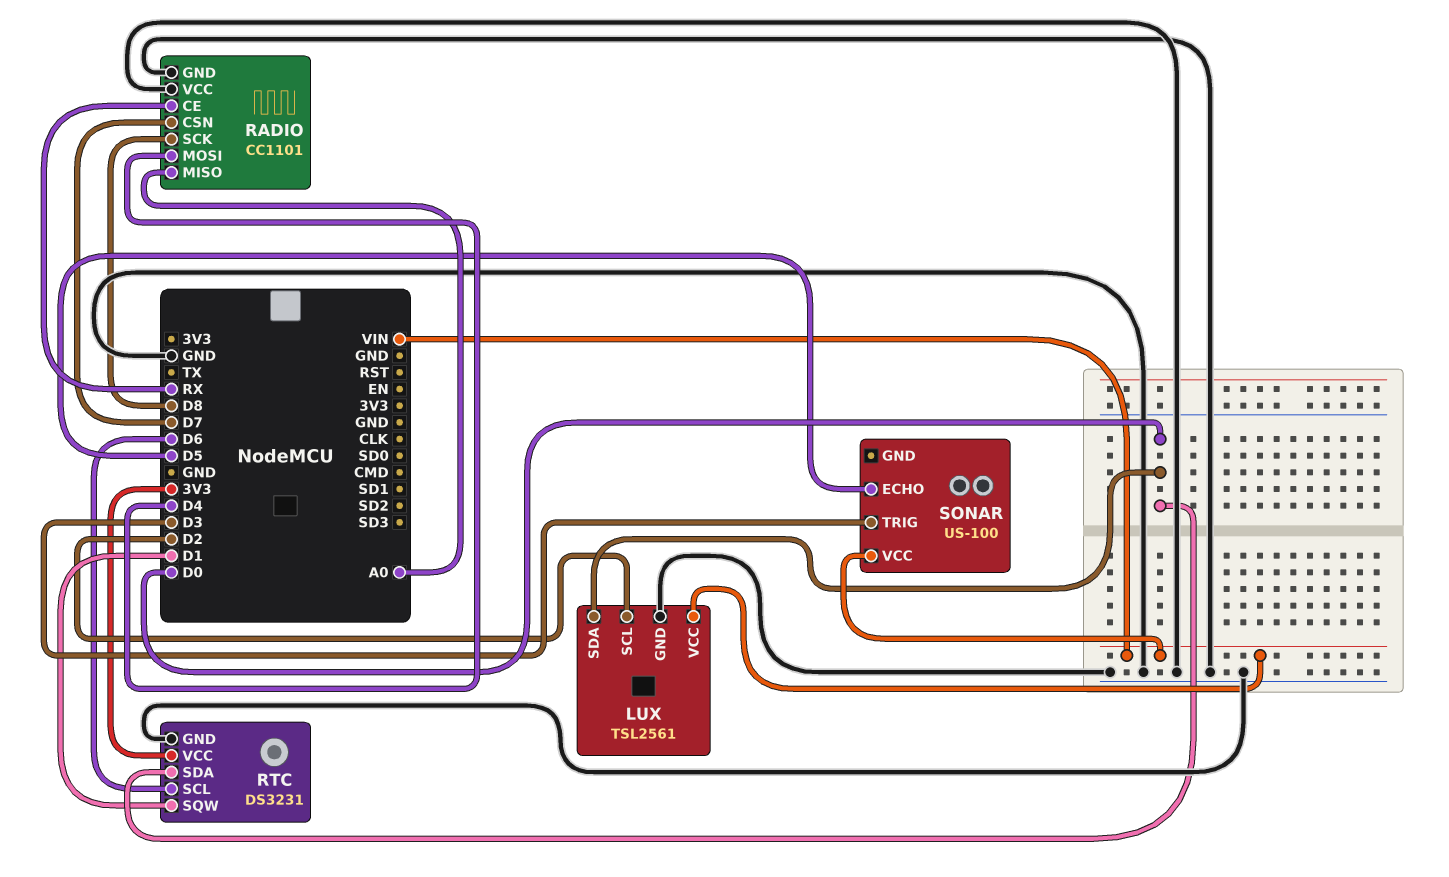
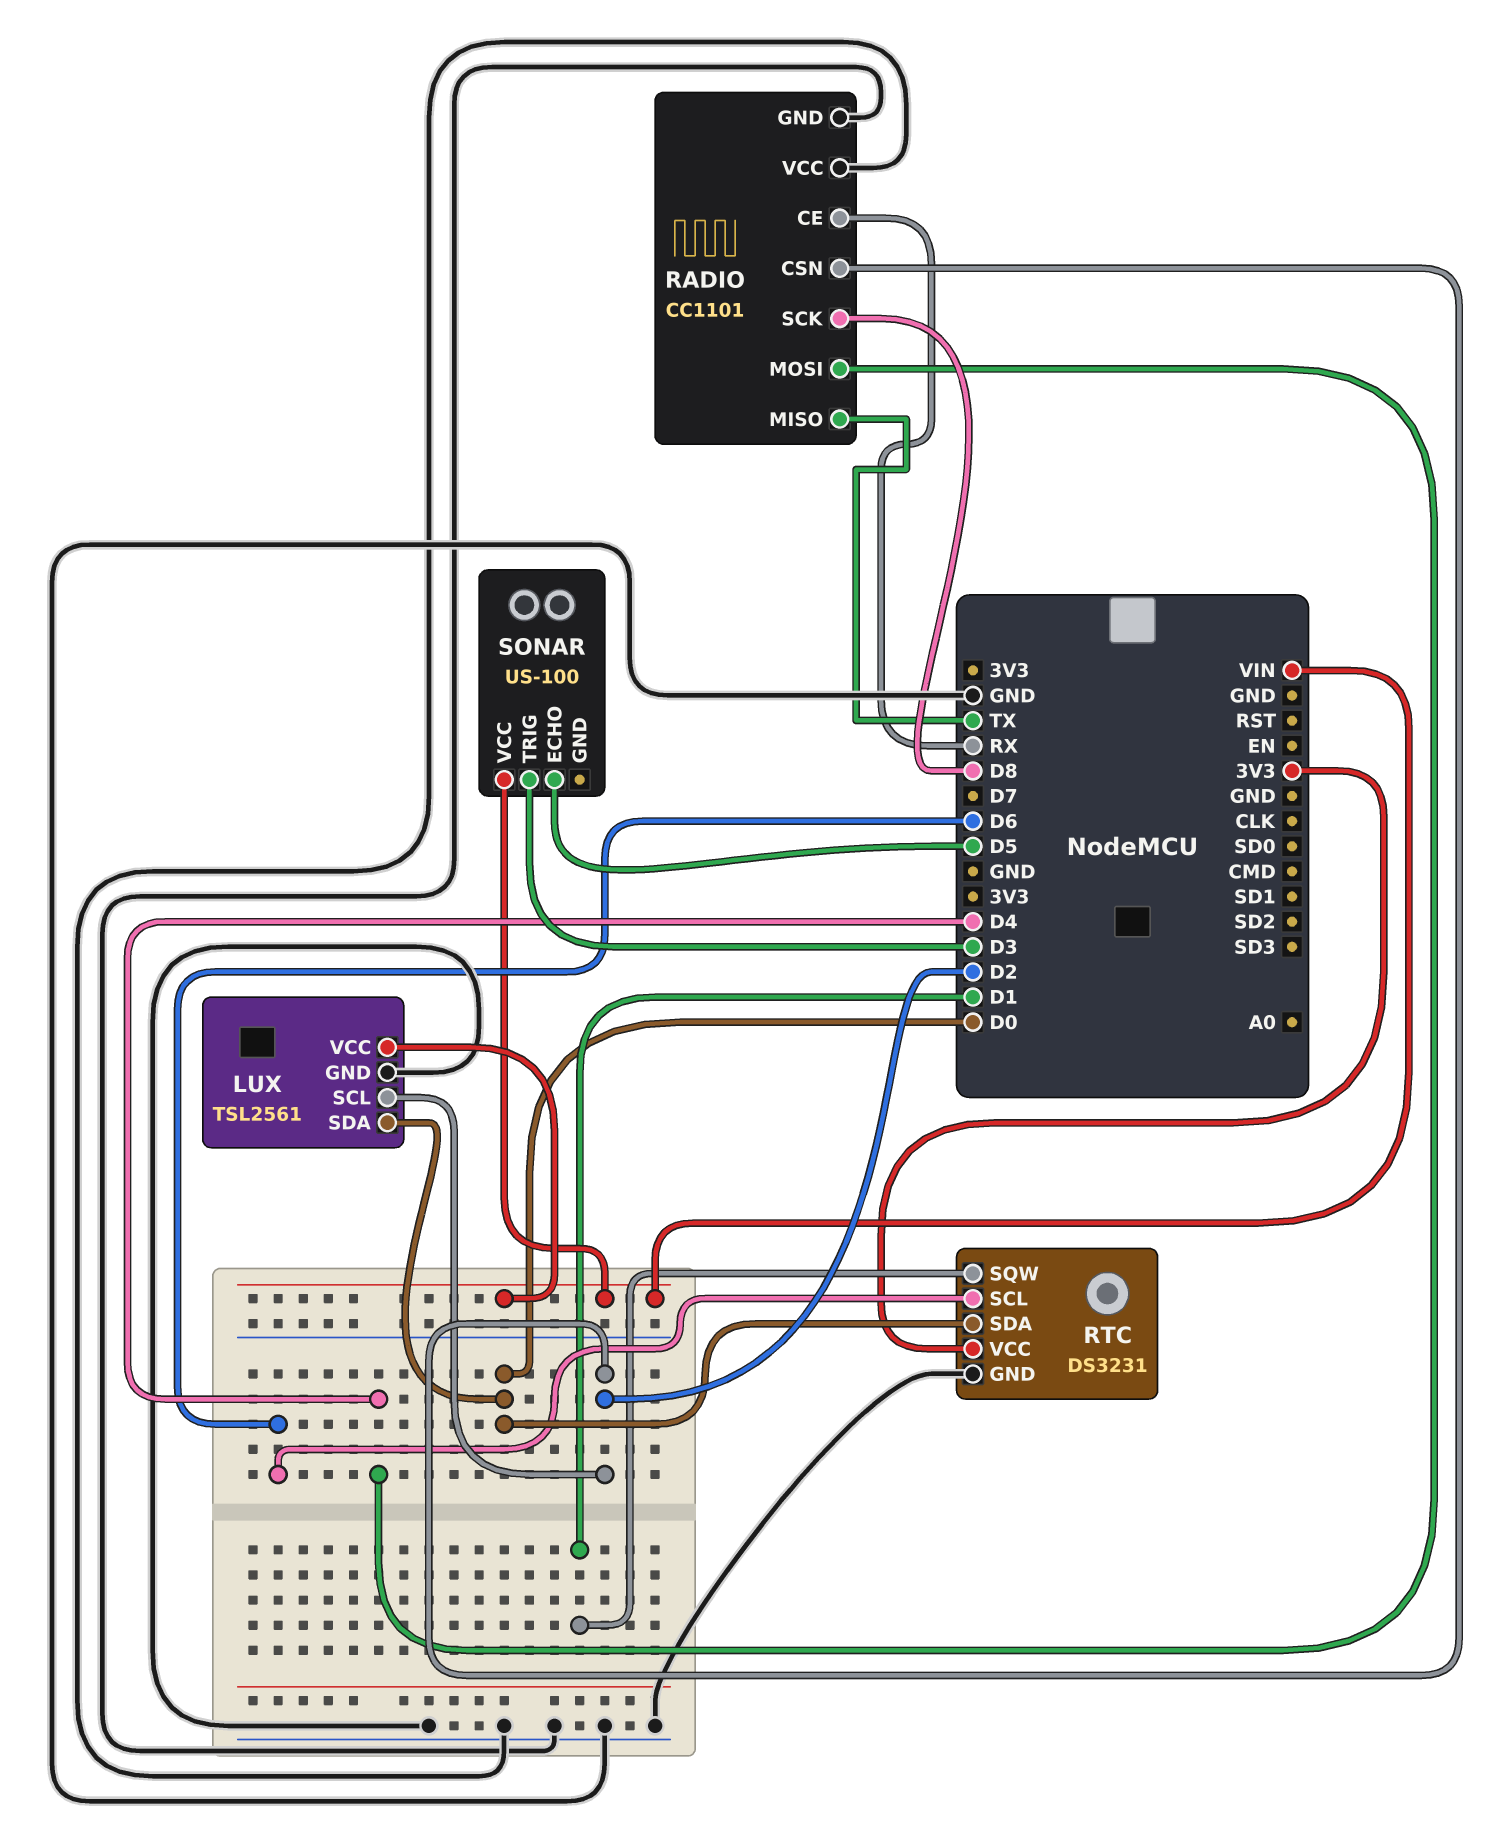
RADIO pin CSN: D7 -> D2
RADIO pin MISO: A0 -> TX

